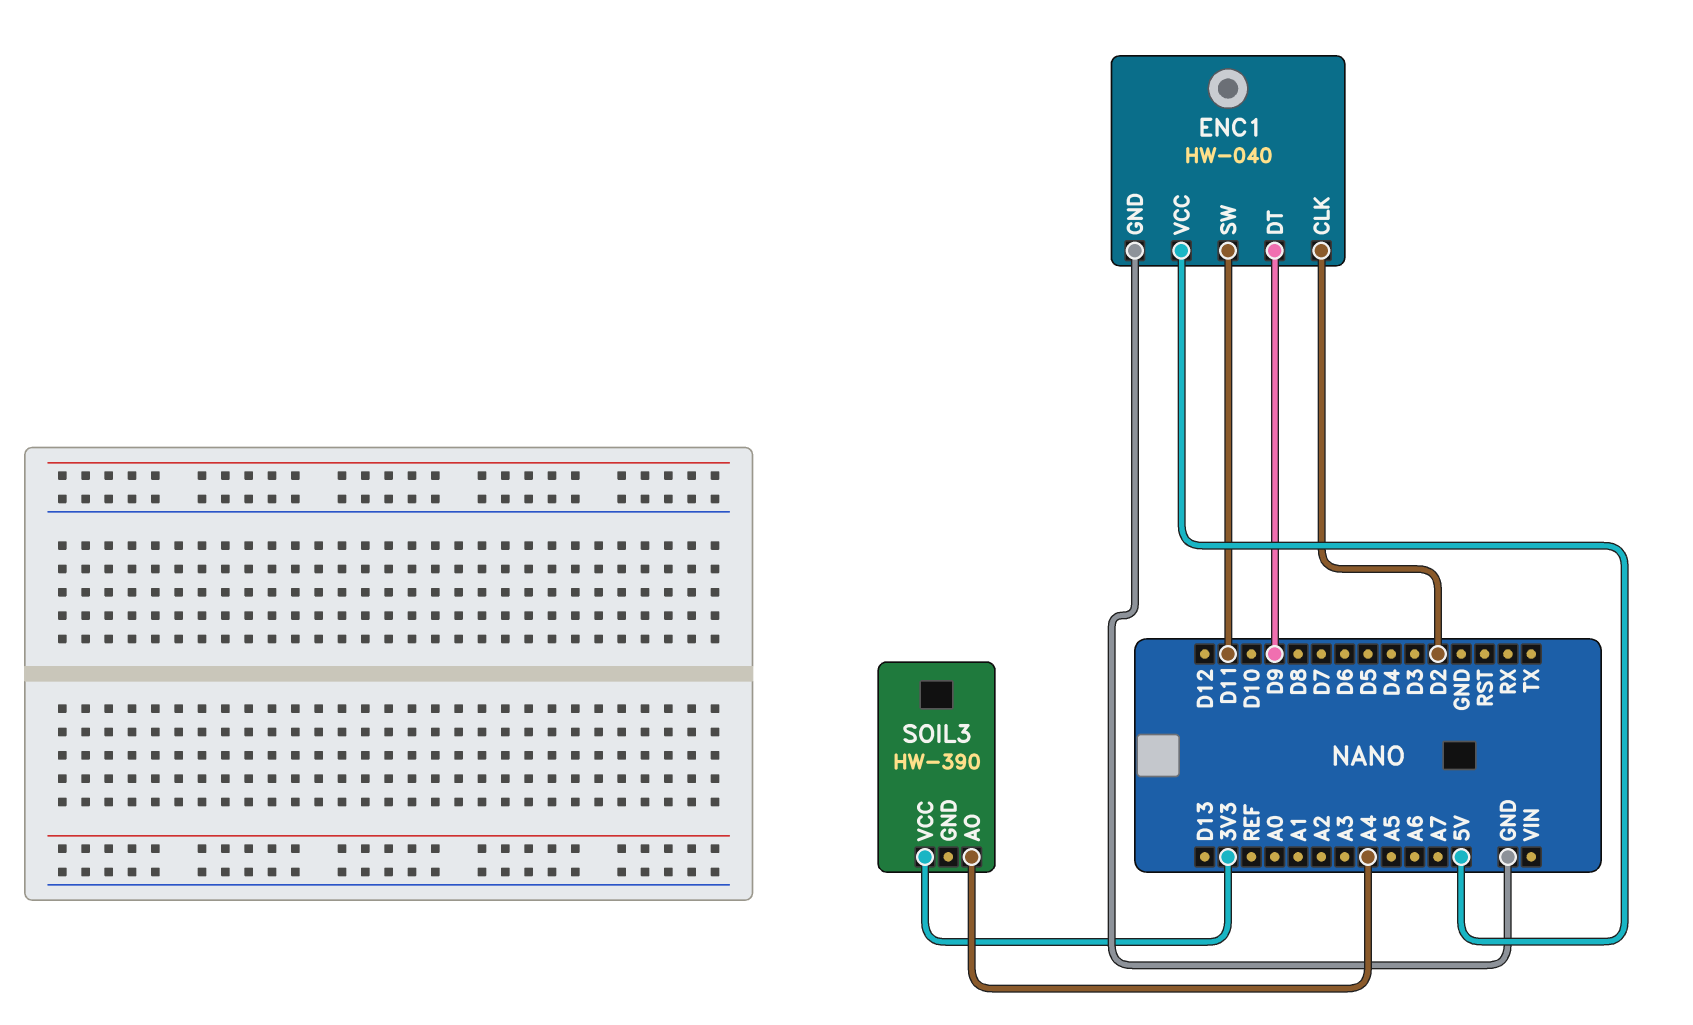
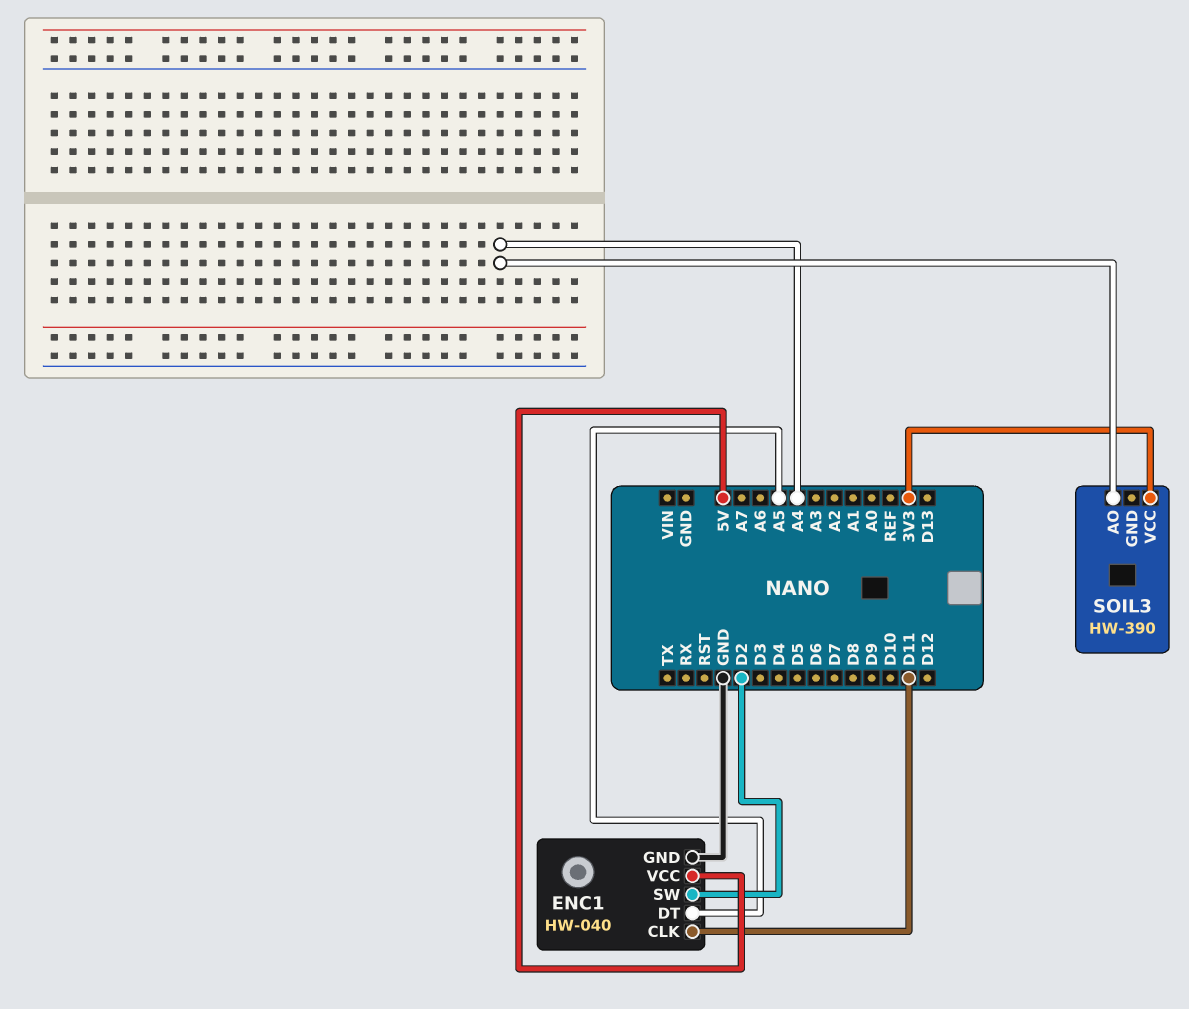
ENC1 pin CLK: D2 -> D11
ENC1 pin DT: D9 -> A5
ENC1 pin SW: D11 -> D2

